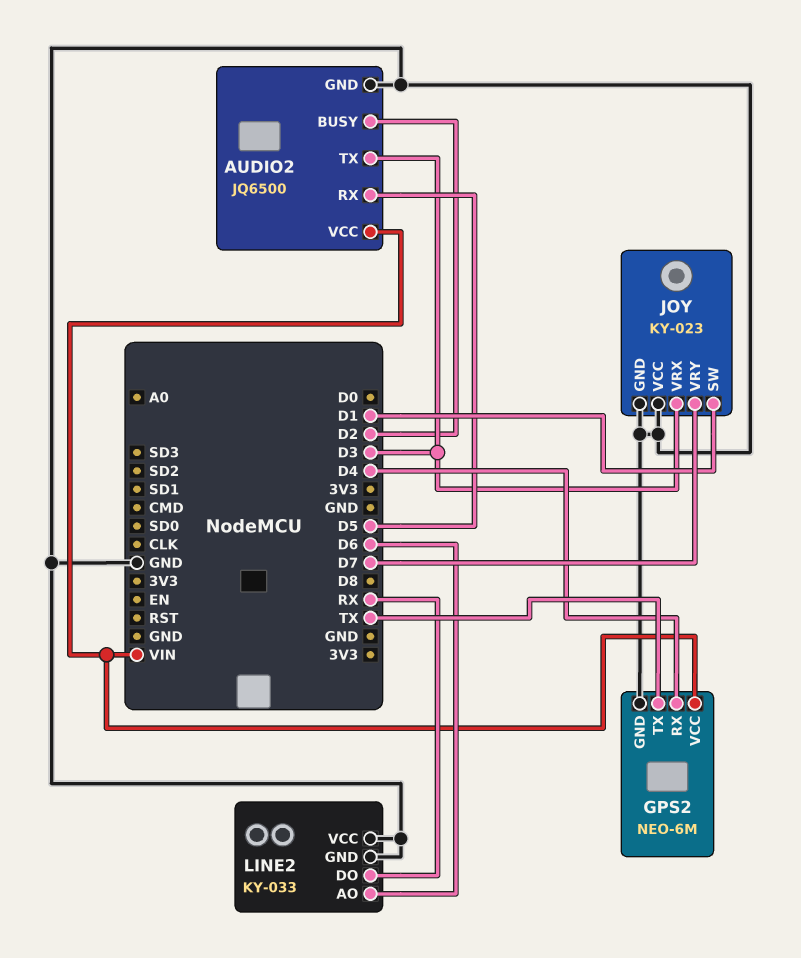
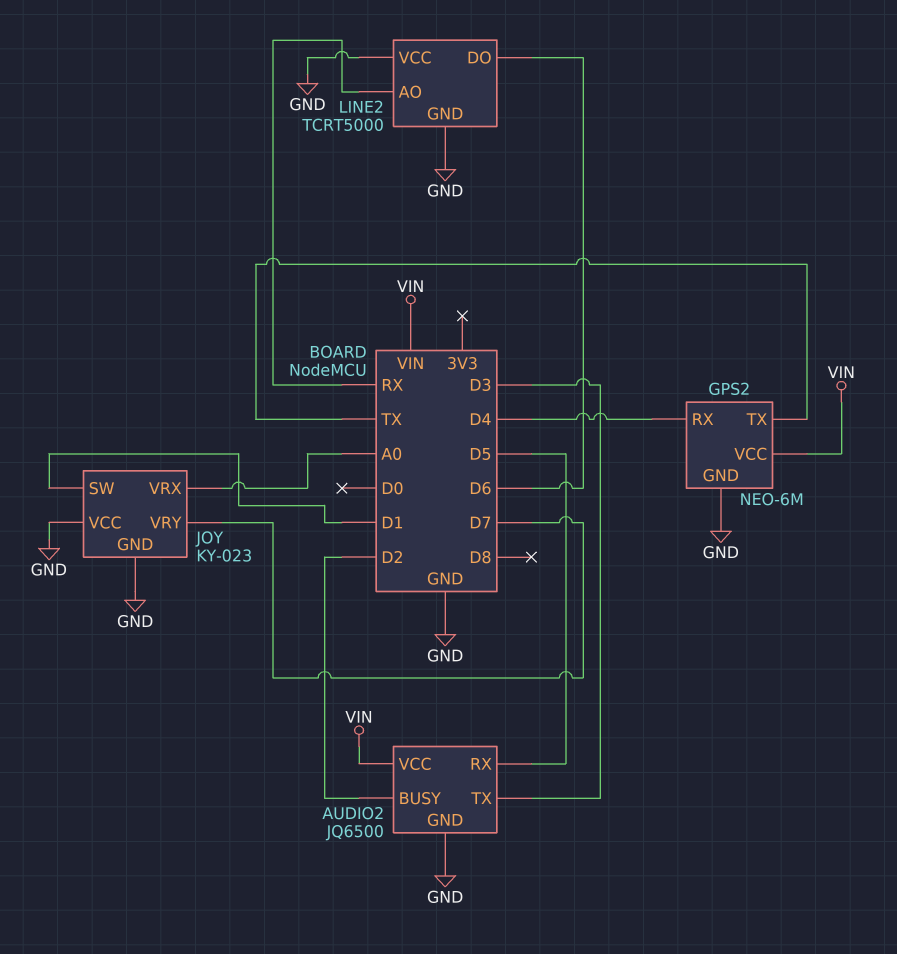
JOY pin VRX: D3 -> A0
LINE2: KY-033 -> TCRT5000
LINE2 pin AO: D6 -> RX
LINE2 pin DO: RX -> D6

